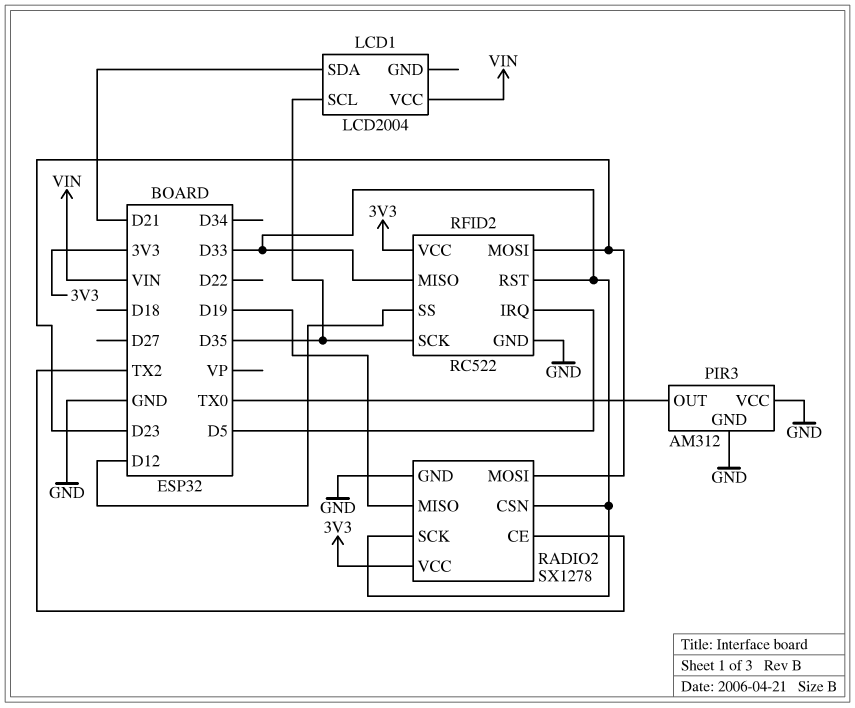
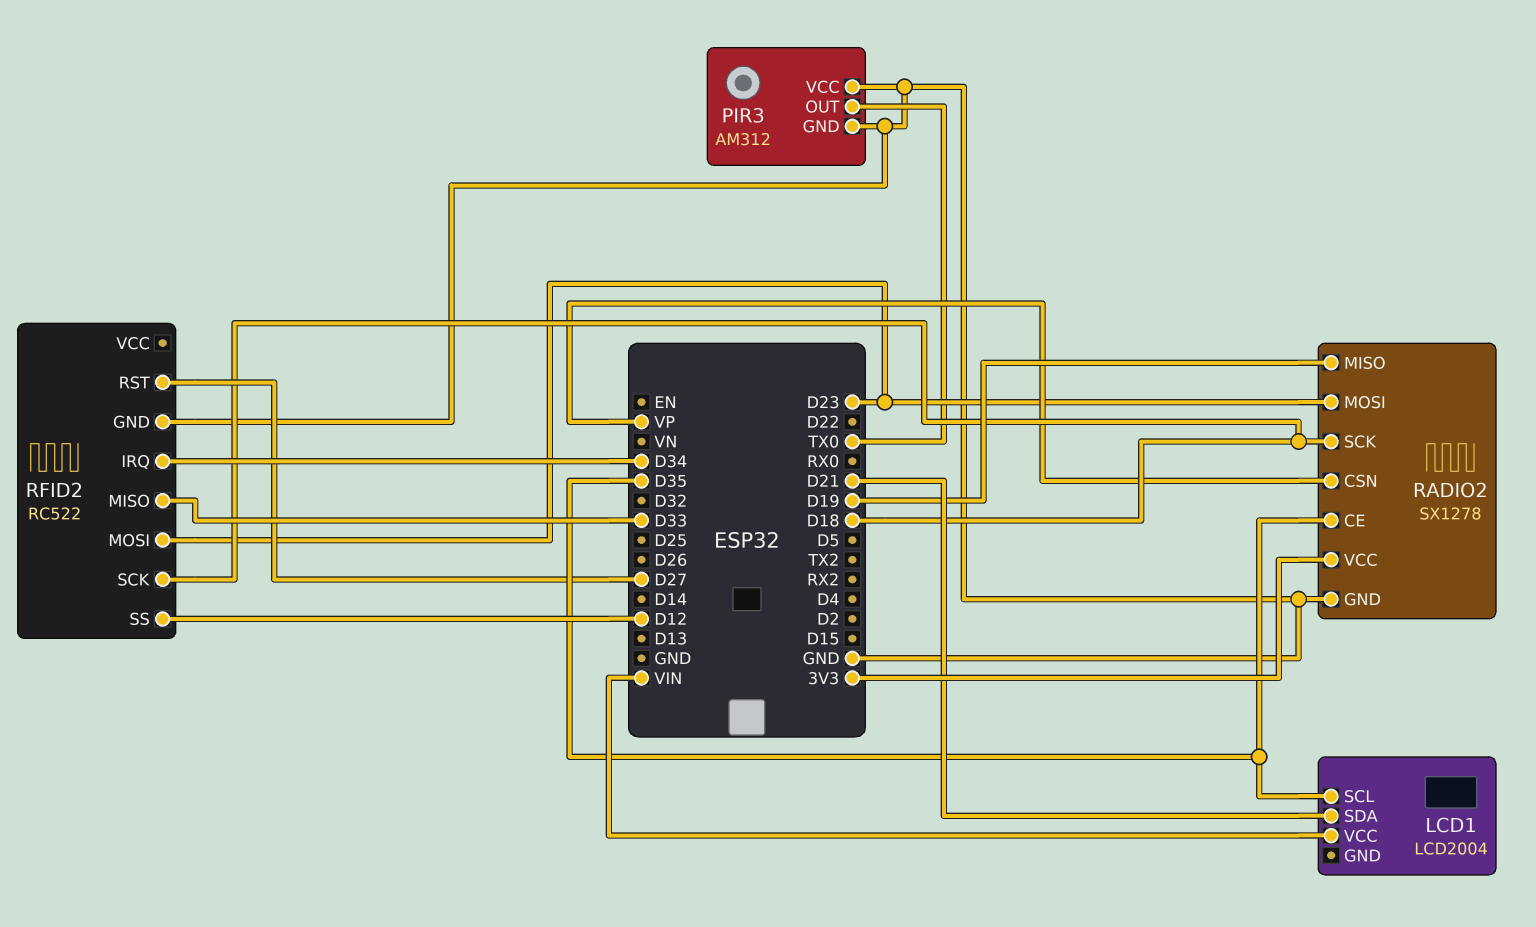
RADIO2 pin CE: TX2 -> D35
RADIO2 pin CSN: D33 -> VP
RADIO2 pin SCK: D33 -> D18
RFID2 pin IRQ: D5 -> D34
RFID2 pin RST: D33 -> D27
RFID2 pin SCK: D35 -> D18
RFID2 pin VCC: 3V3 -> none

